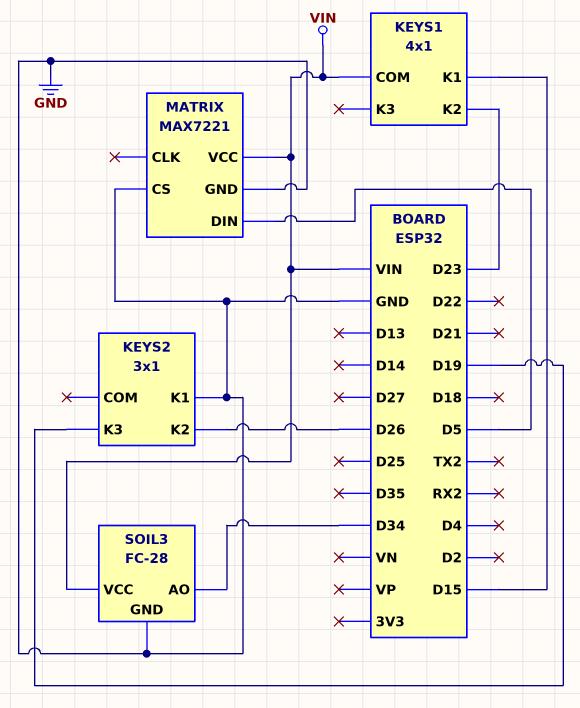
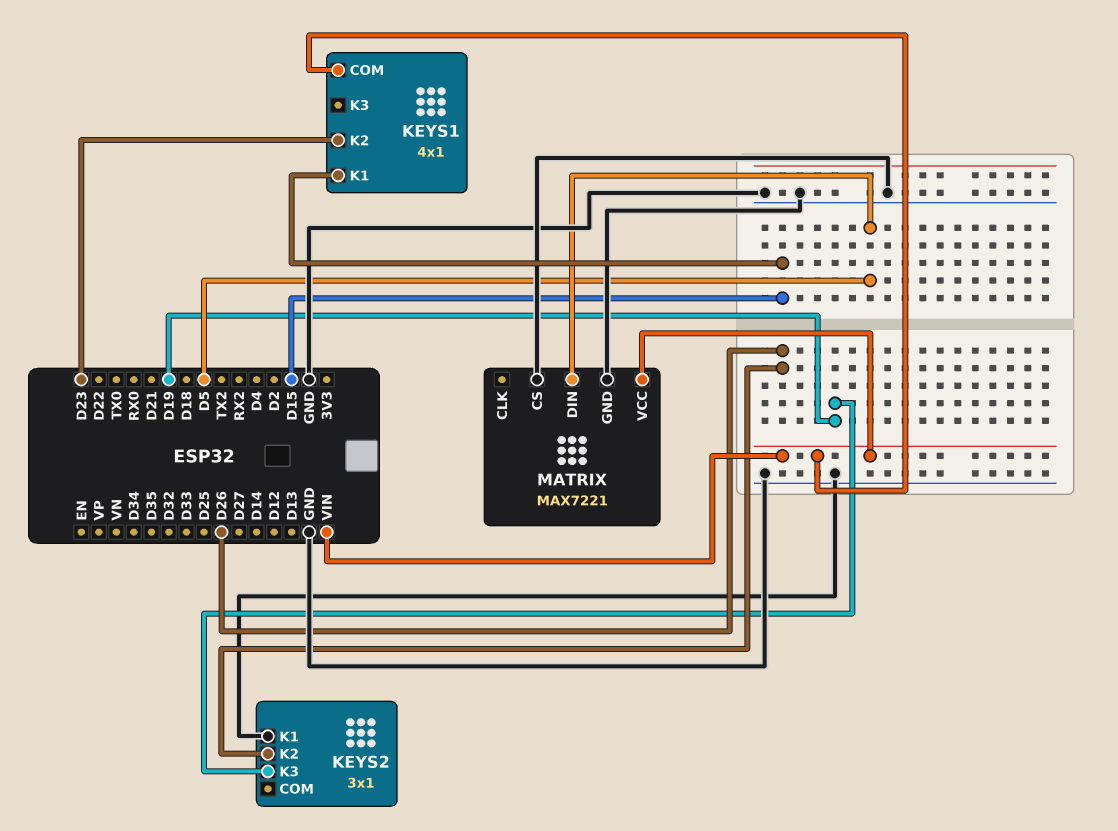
SOIL3: FC-28 -> none
SOIL3 pin AO: D34 -> none
SOIL3 pin GND: GND -> none
SOIL3 pin VCC: VIN -> none

